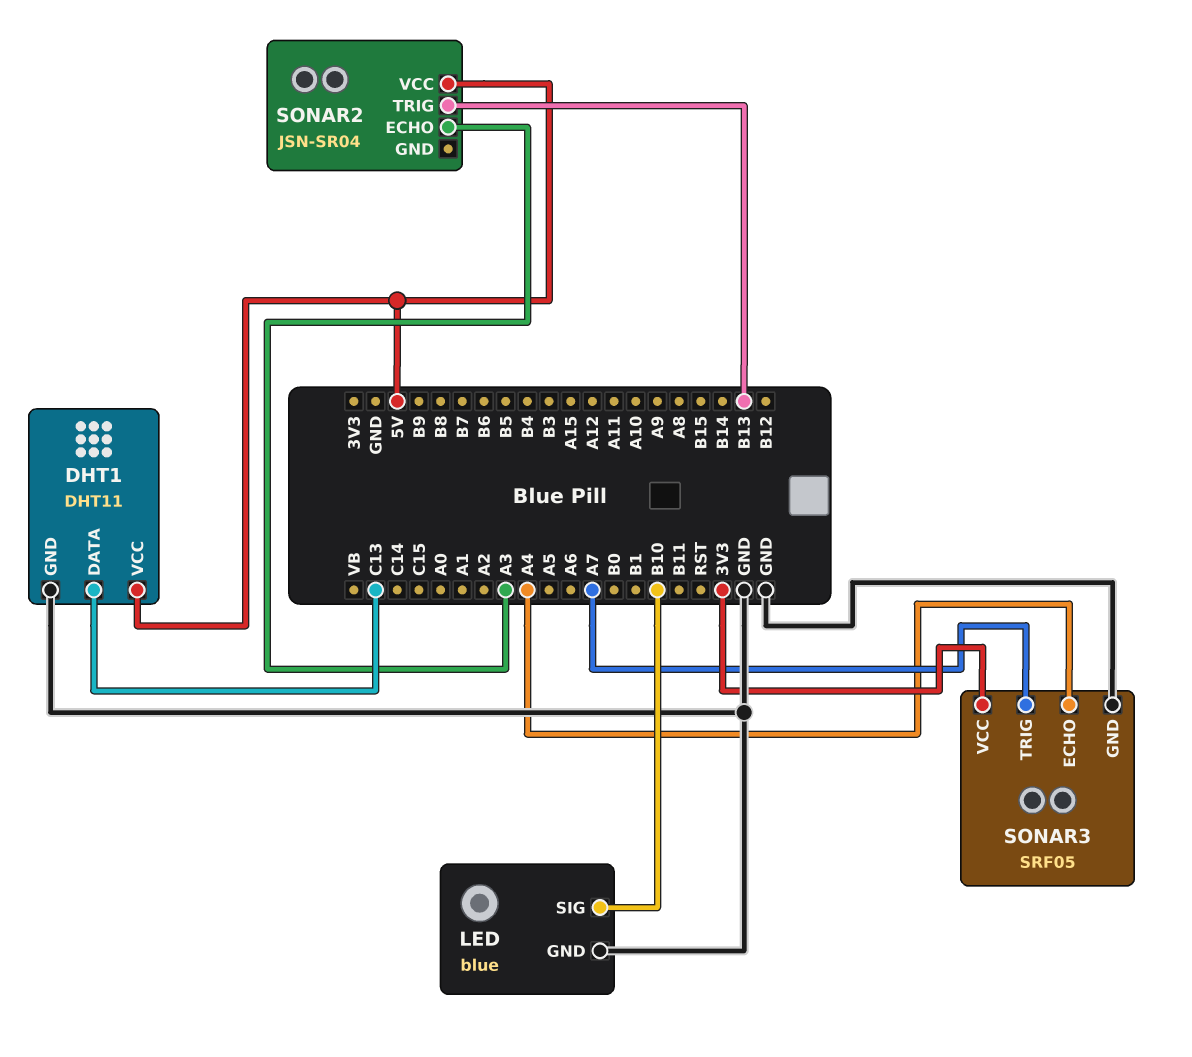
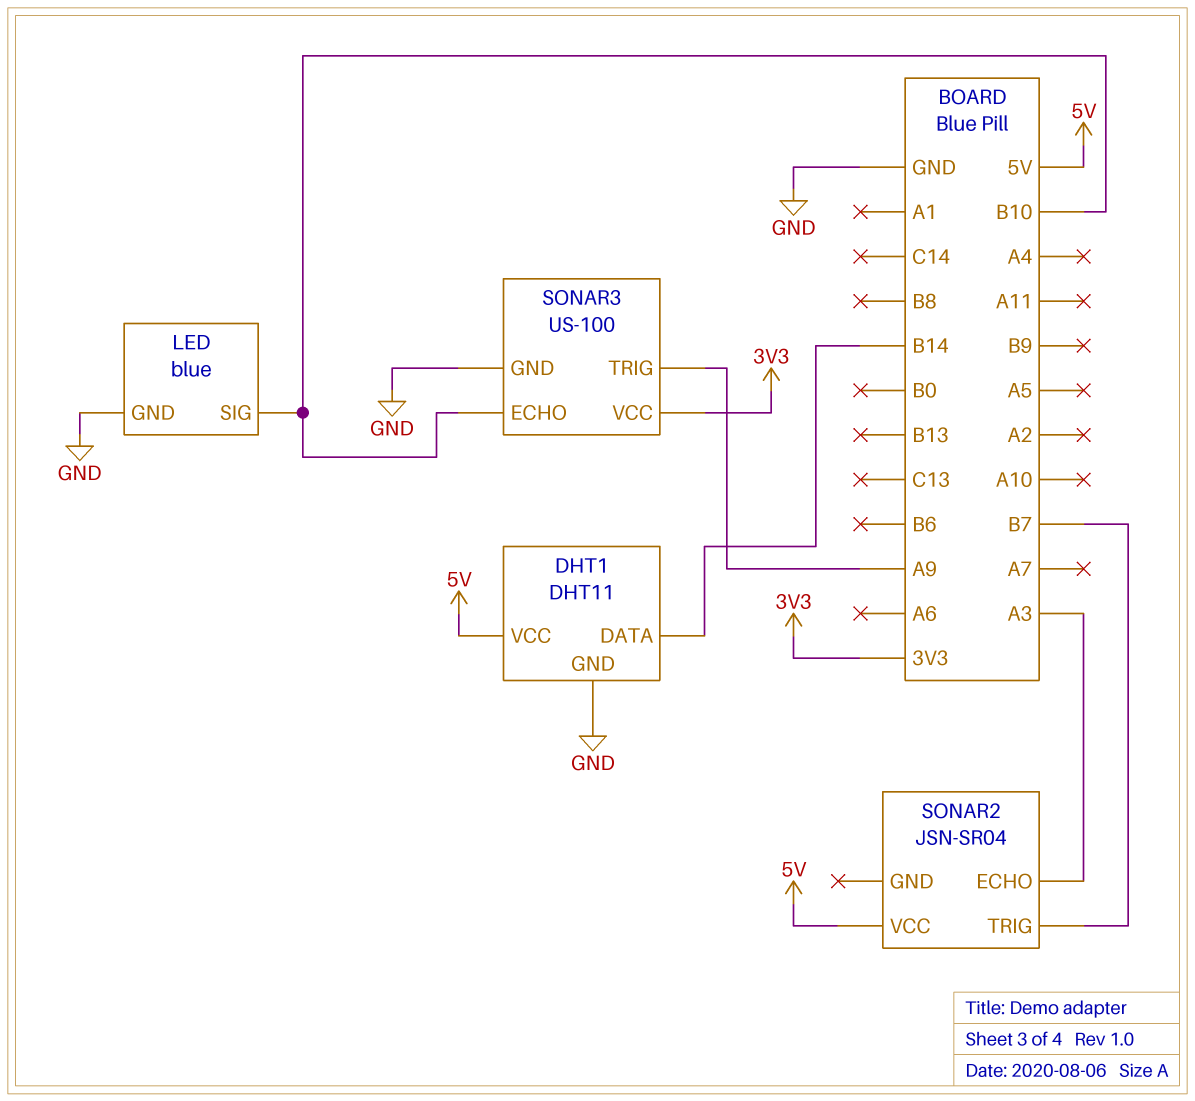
DHT1 pin DATA: C13 -> B14
SONAR2 pin TRIG: B13 -> B7
SONAR3: SRF05 -> US-100
SONAR3 pin ECHO: A4 -> B10
SONAR3 pin TRIG: A7 -> A9

